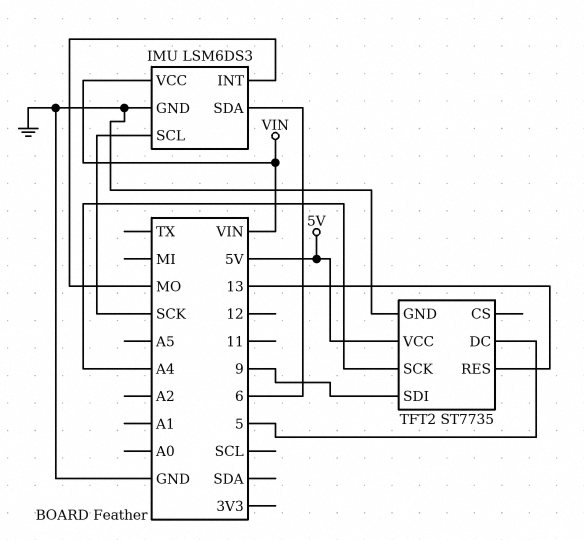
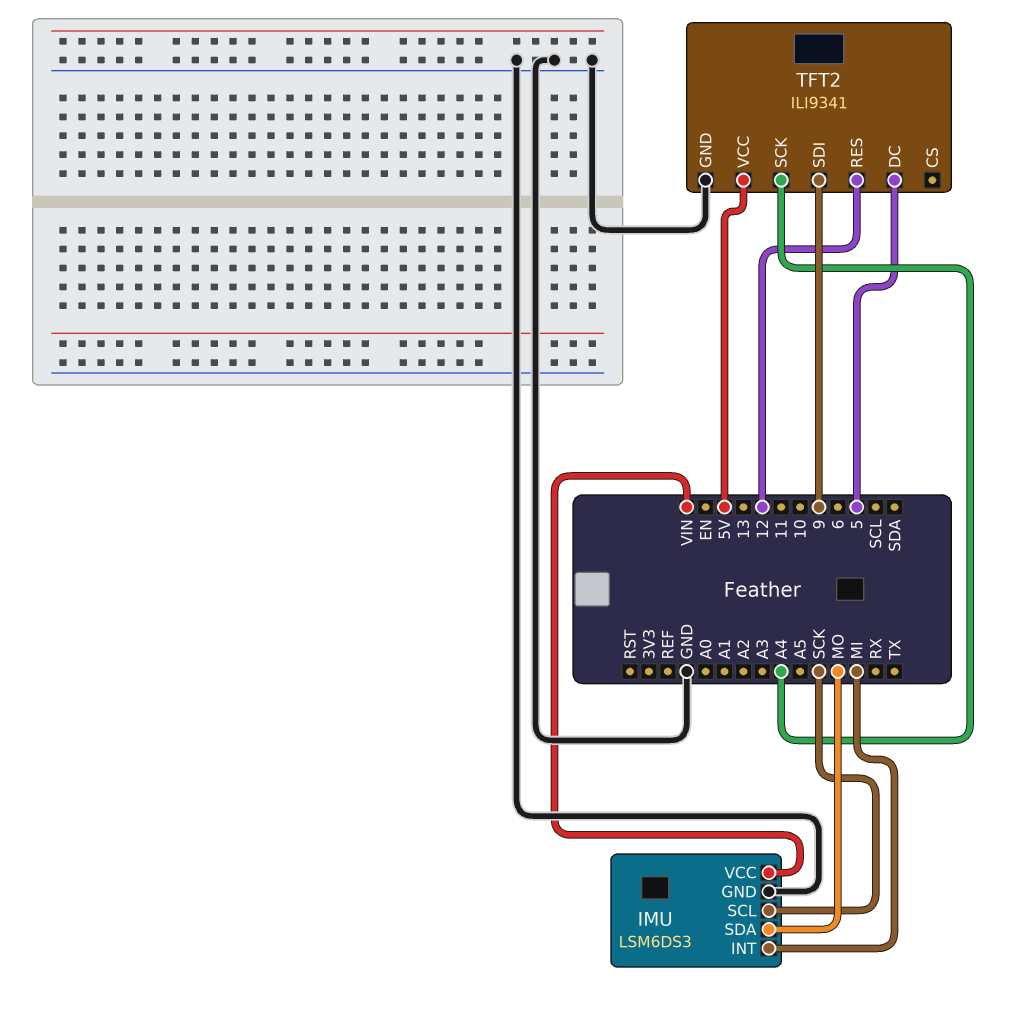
IMU pin INT: MO -> MI
IMU pin SDA: 6 -> MO
TFT2: ST7735 -> ILI9341
TFT2 pin RES: 13 -> 12

